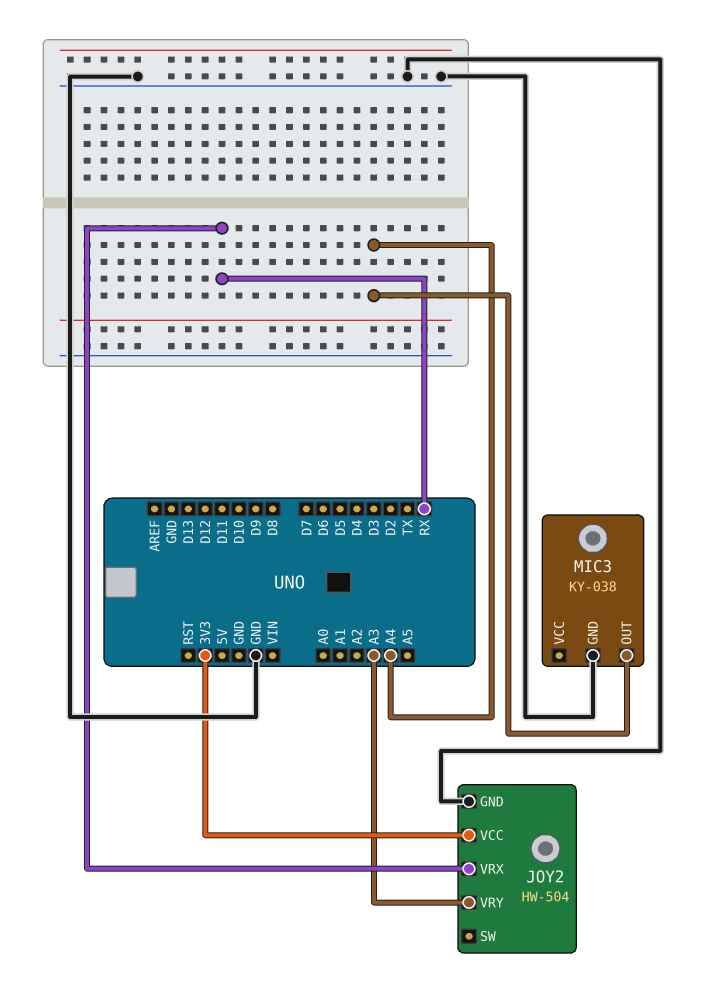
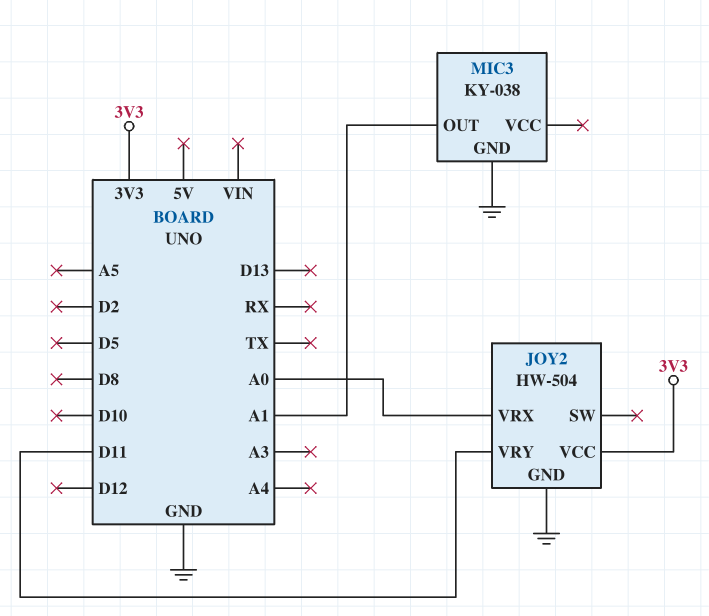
JOY2 pin VRX: RX -> A0
JOY2 pin VRY: A3 -> D11
MIC3 pin OUT: A4 -> A1

